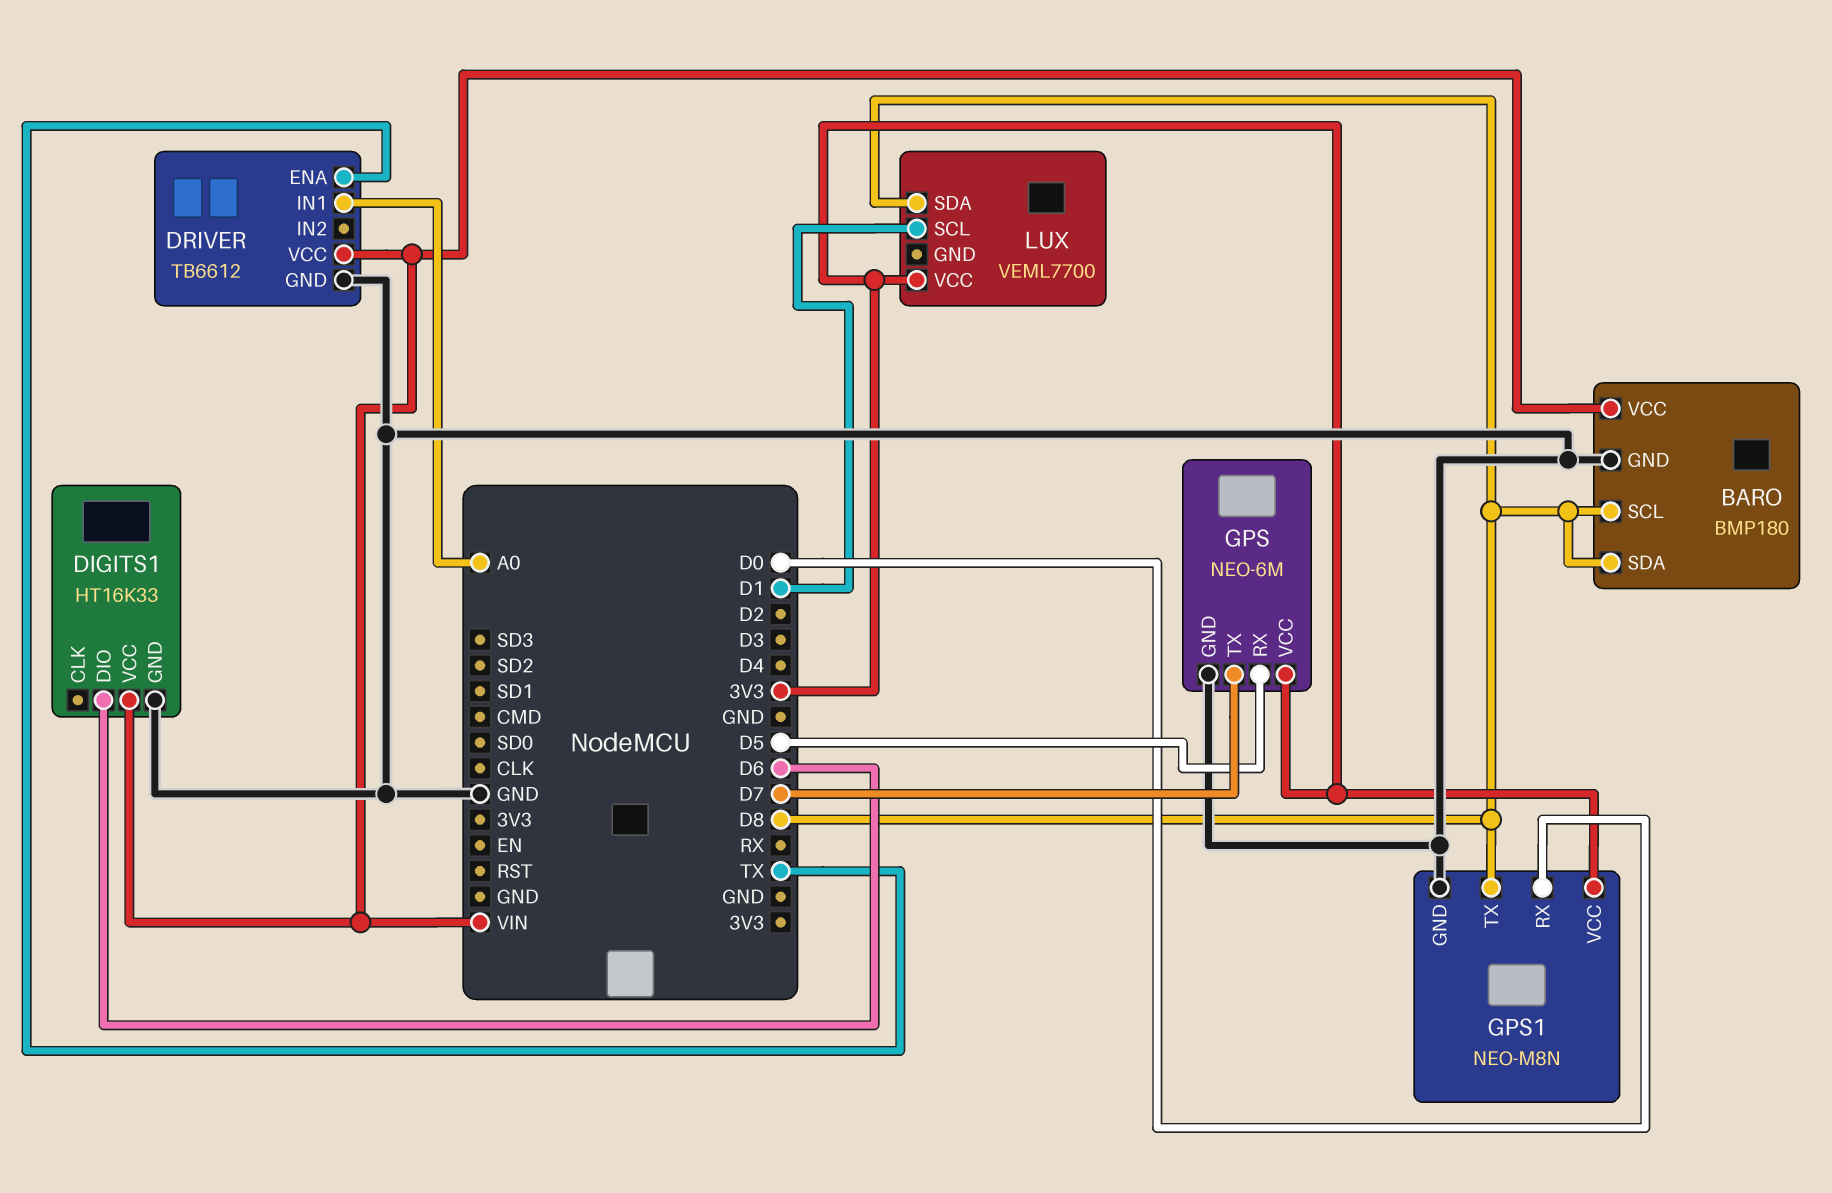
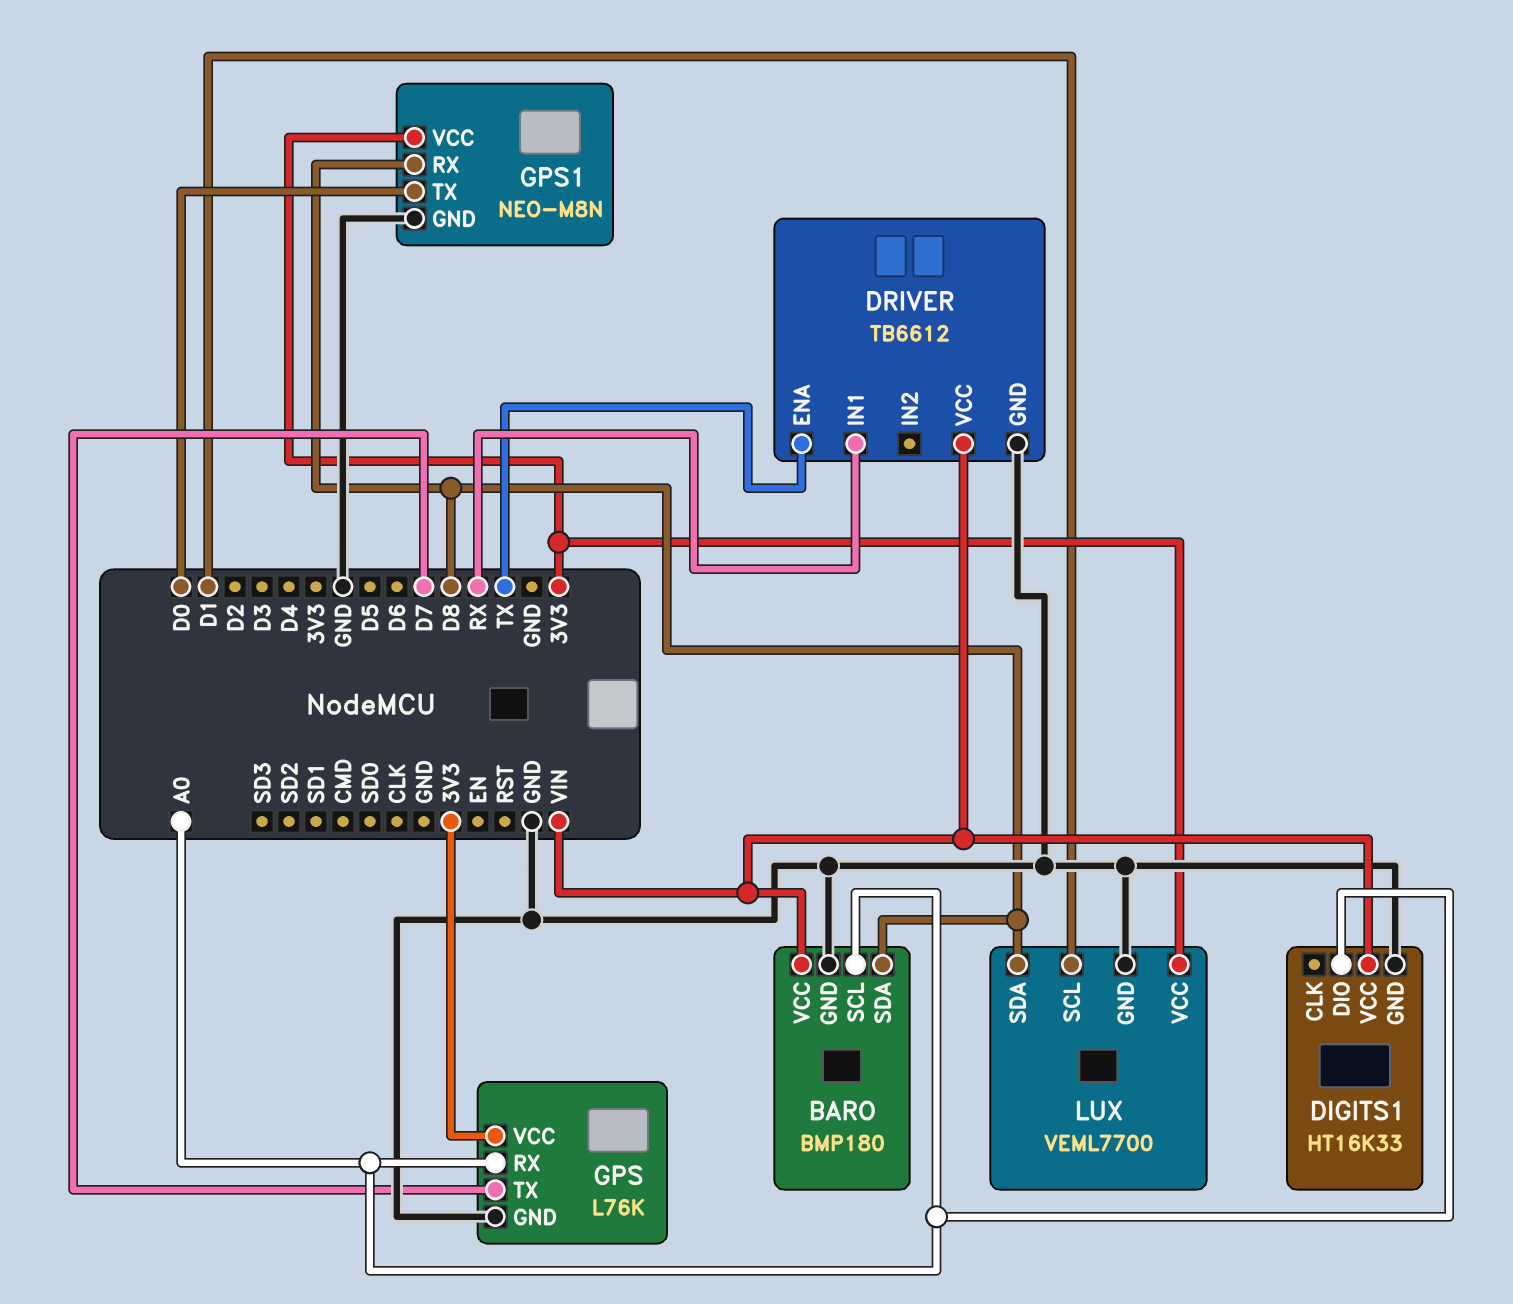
BARO pin SCL: D8 -> A0
DIGITS1 pin DIO: D6 -> A0
DRIVER pin IN1: A0 -> RX
GPS: NEO-6M -> L76K
GPS pin RX: D5 -> A0
GPS1 pin RX: D0 -> D8
GPS1 pin TX: D8 -> D0
LUX pin GND: none -> GND

